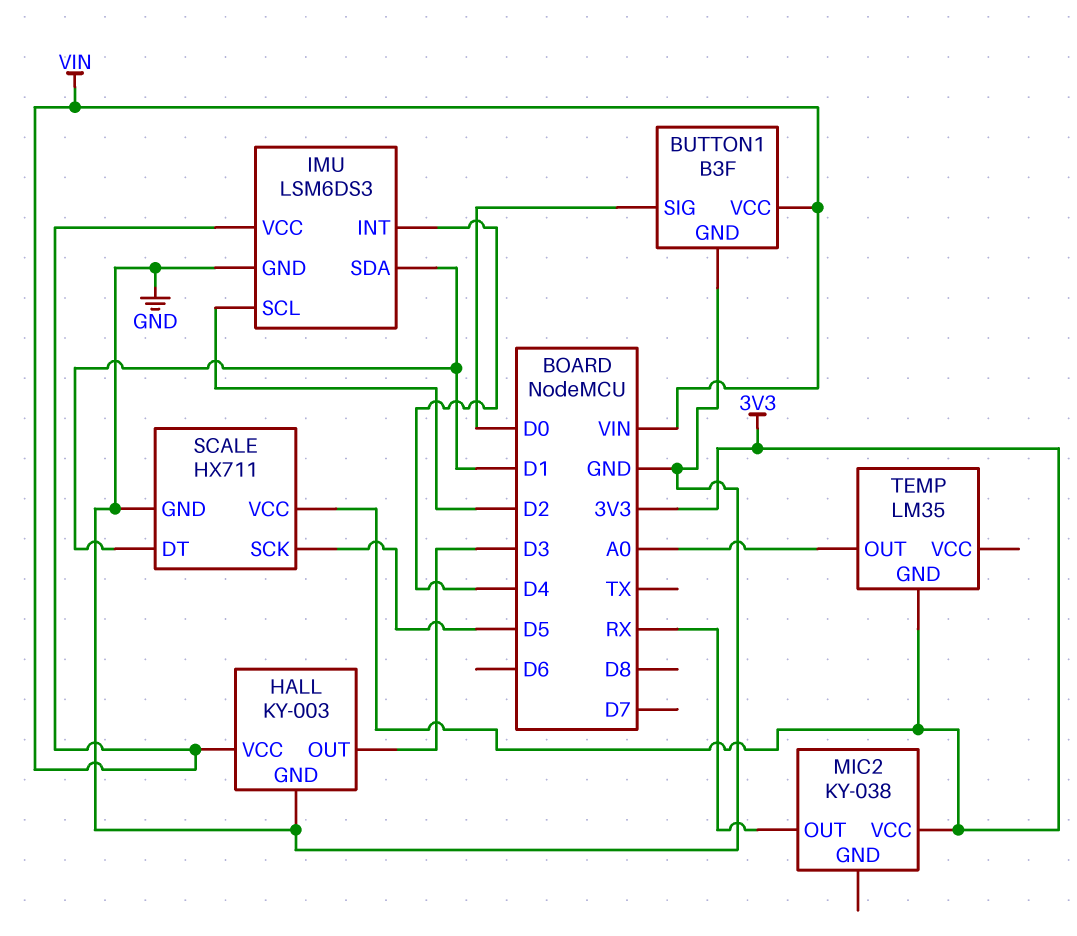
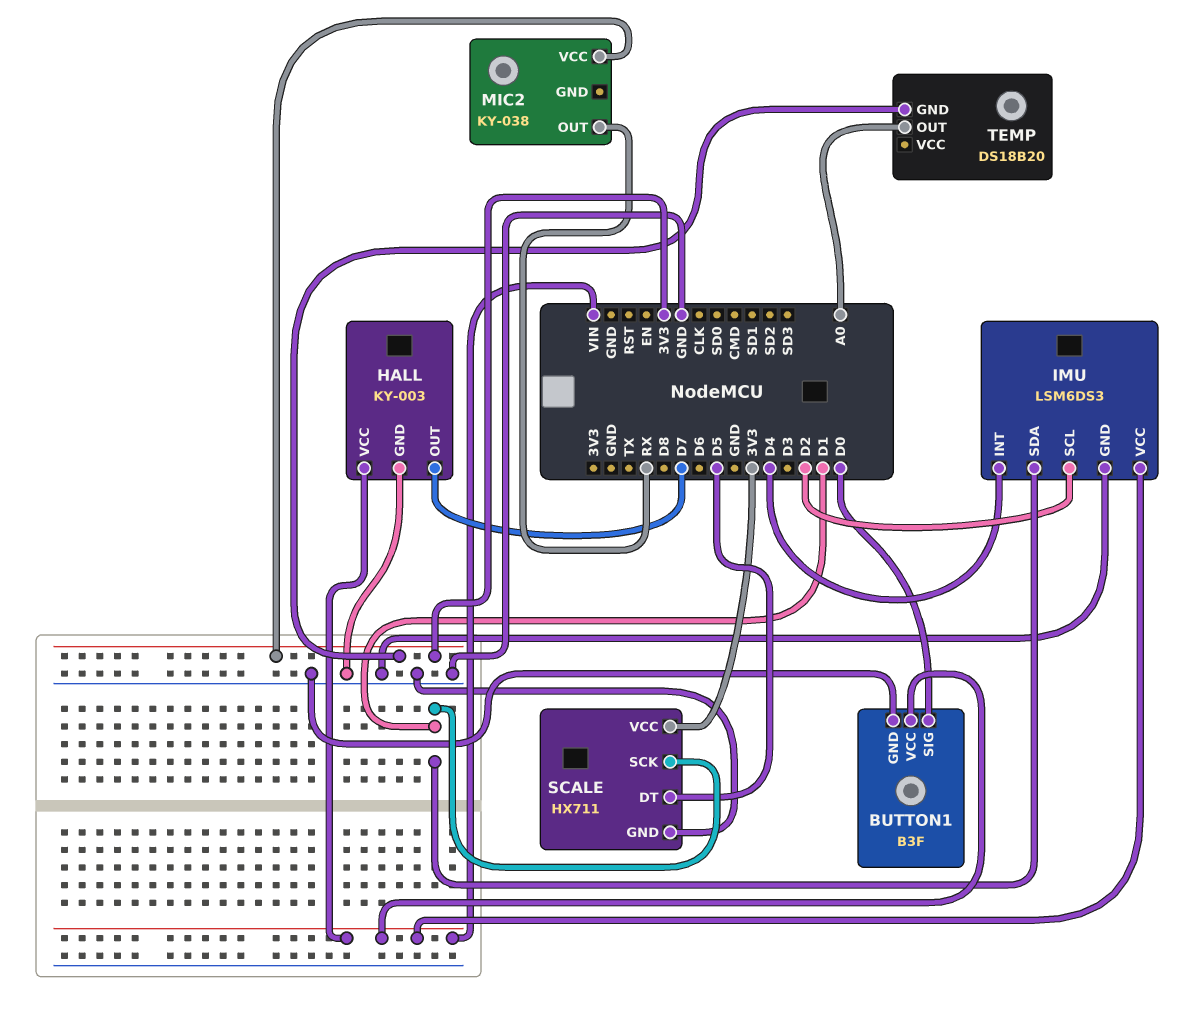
HALL pin OUT: D3 -> D7
SCALE pin DT: D1 -> D5
SCALE pin SCK: D5 -> D1
TEMP: LM35 -> DS18B20

